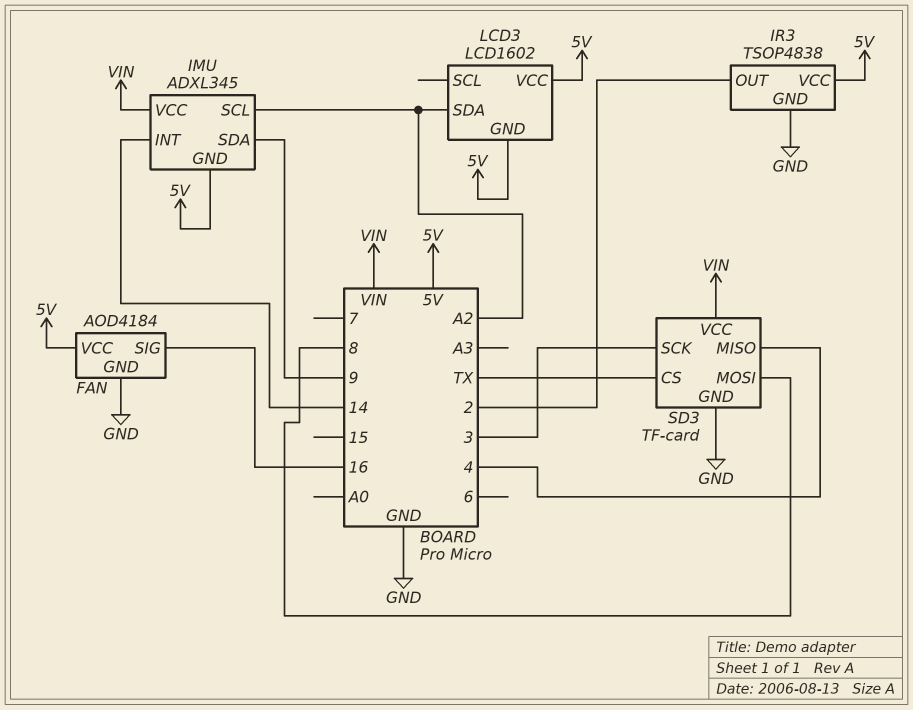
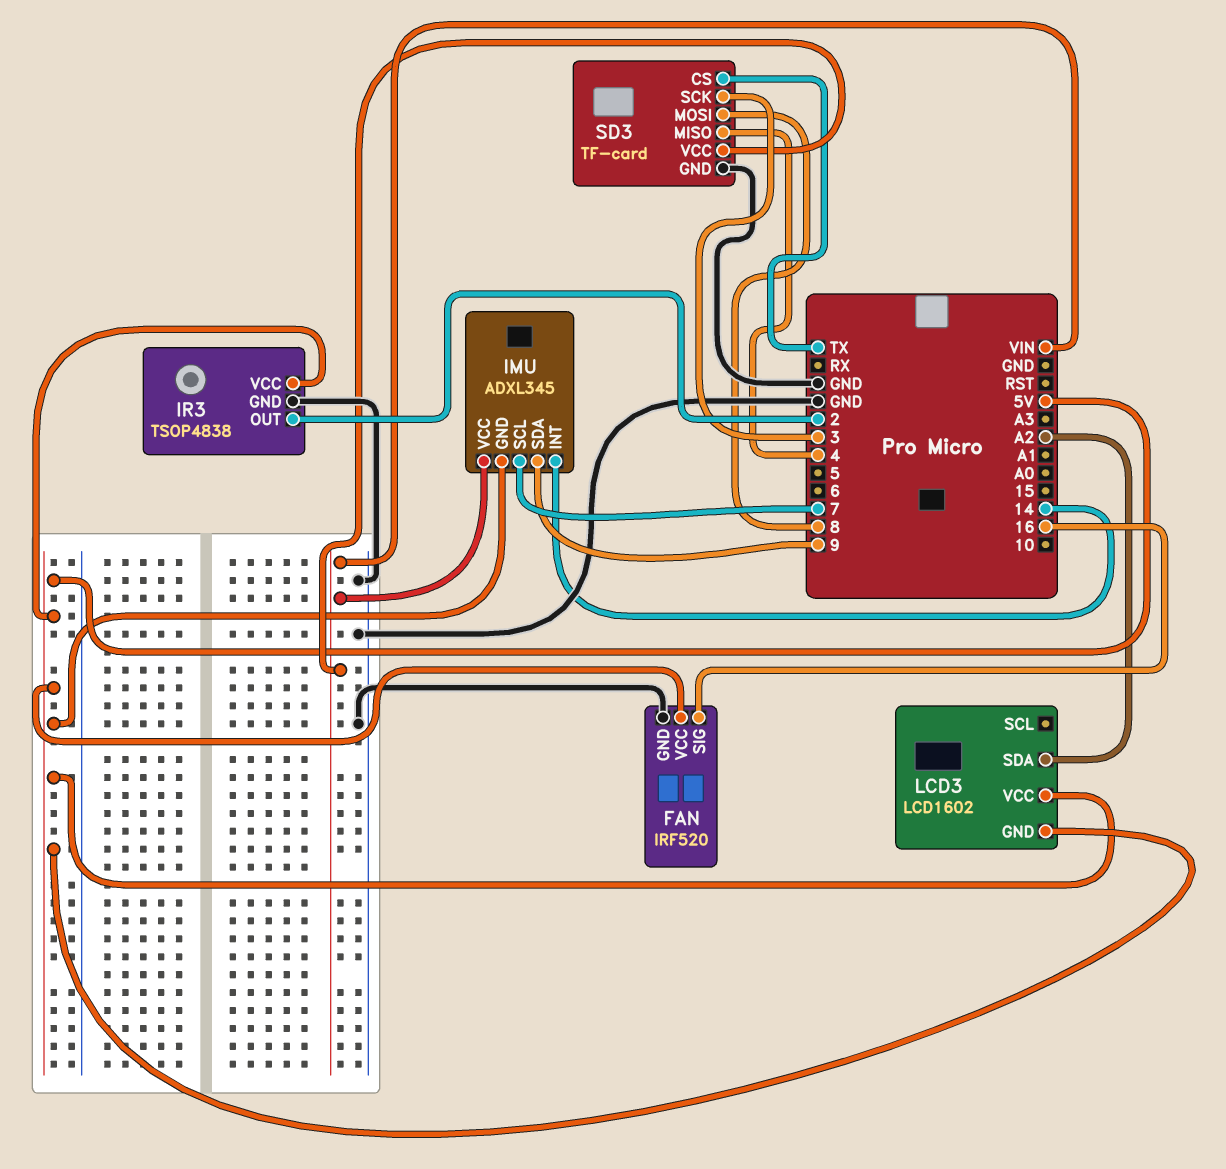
FAN: AOD4184 -> IRF520
IMU pin SCL: A2 -> 7

